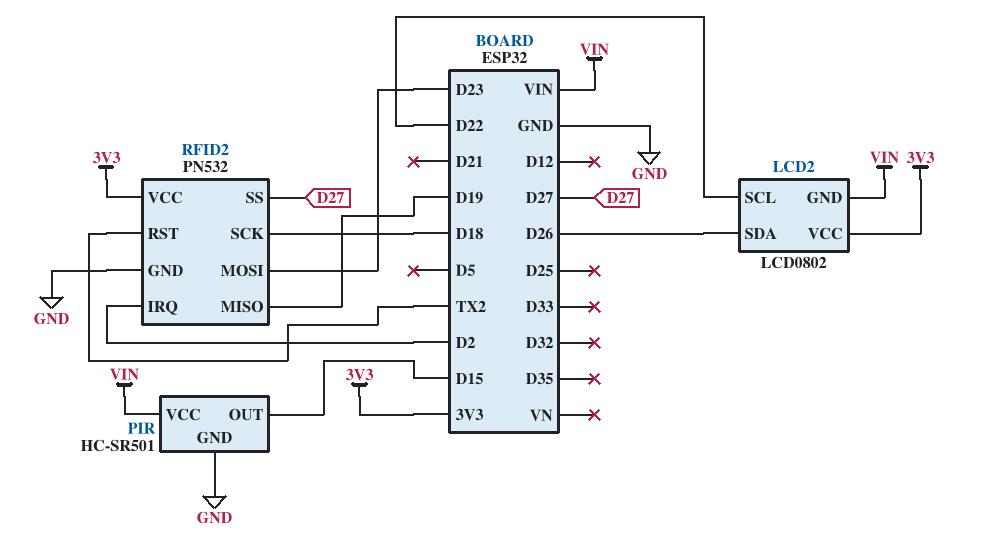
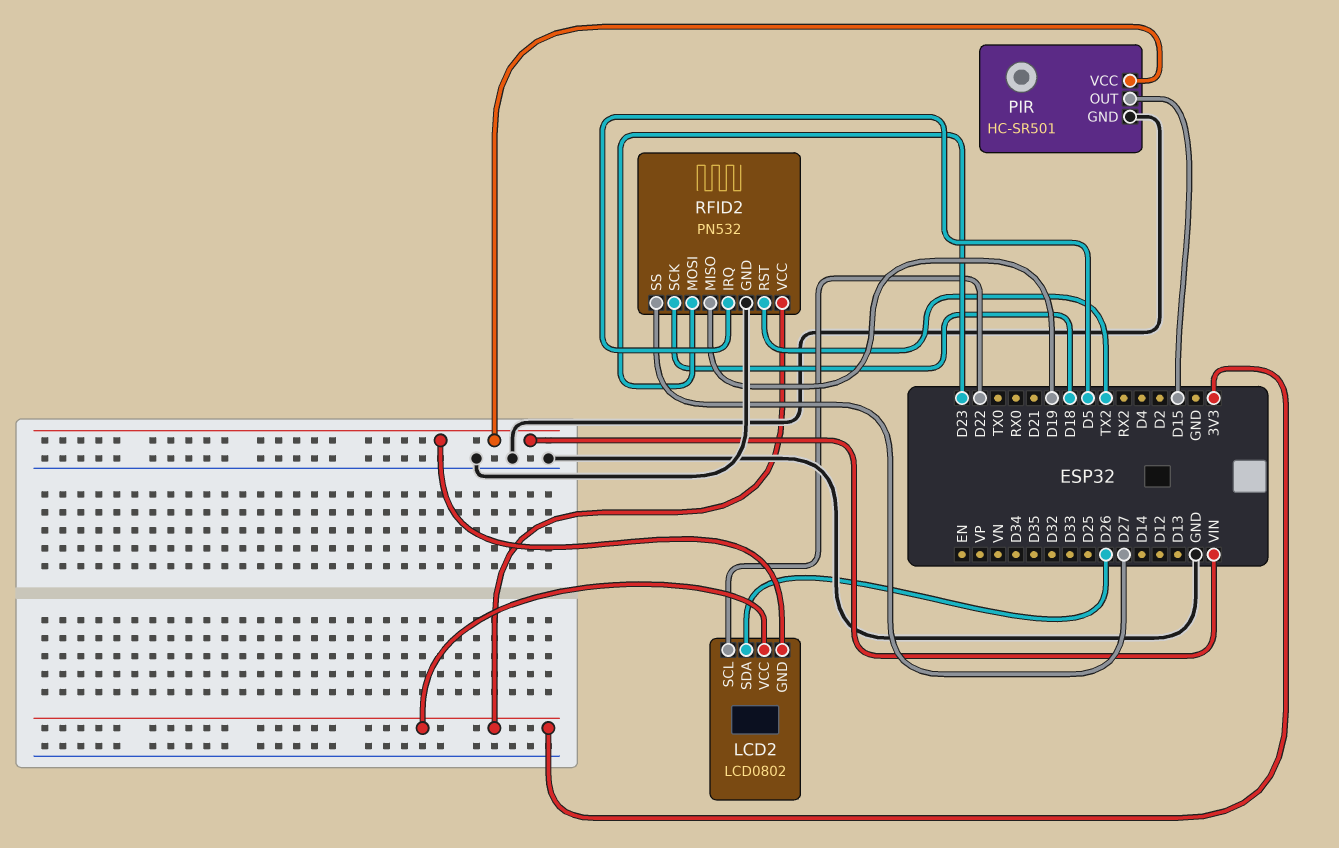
RFID2 pin IRQ: D2 -> D5

